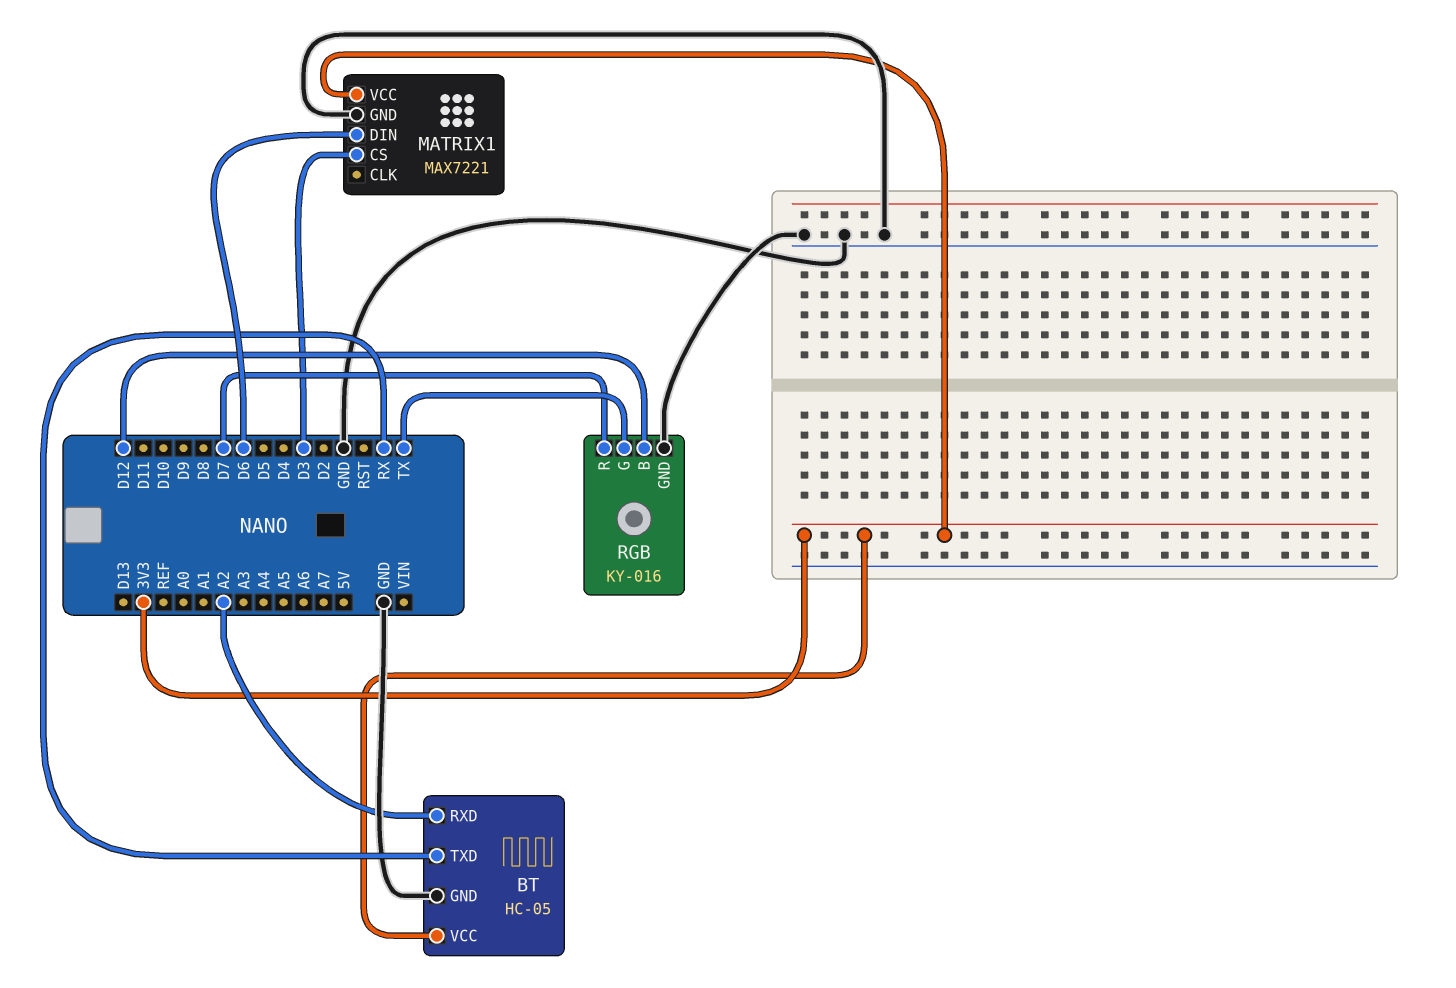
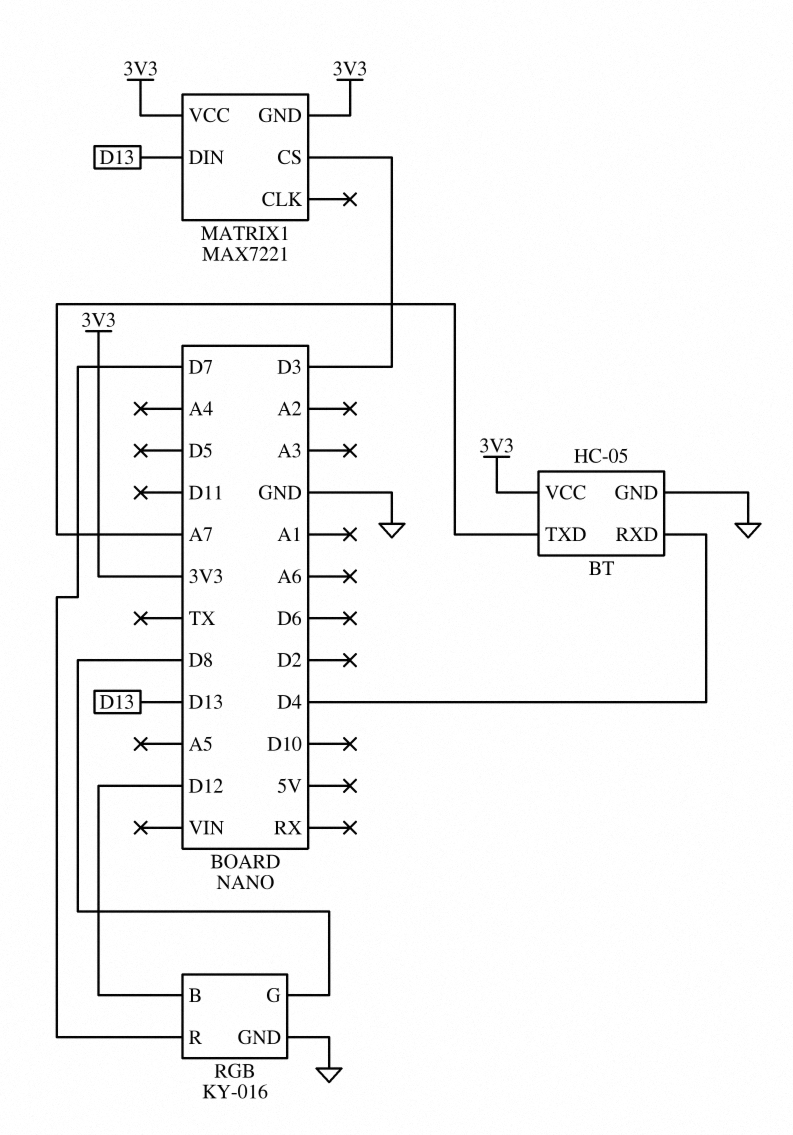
BT pin RXD: A2 -> D4
BT pin TXD: RX -> A7
MATRIX1 pin DIN: D6 -> D13
MATRIX1 pin GND: GND -> 3V3
RGB pin G: TX -> D8

